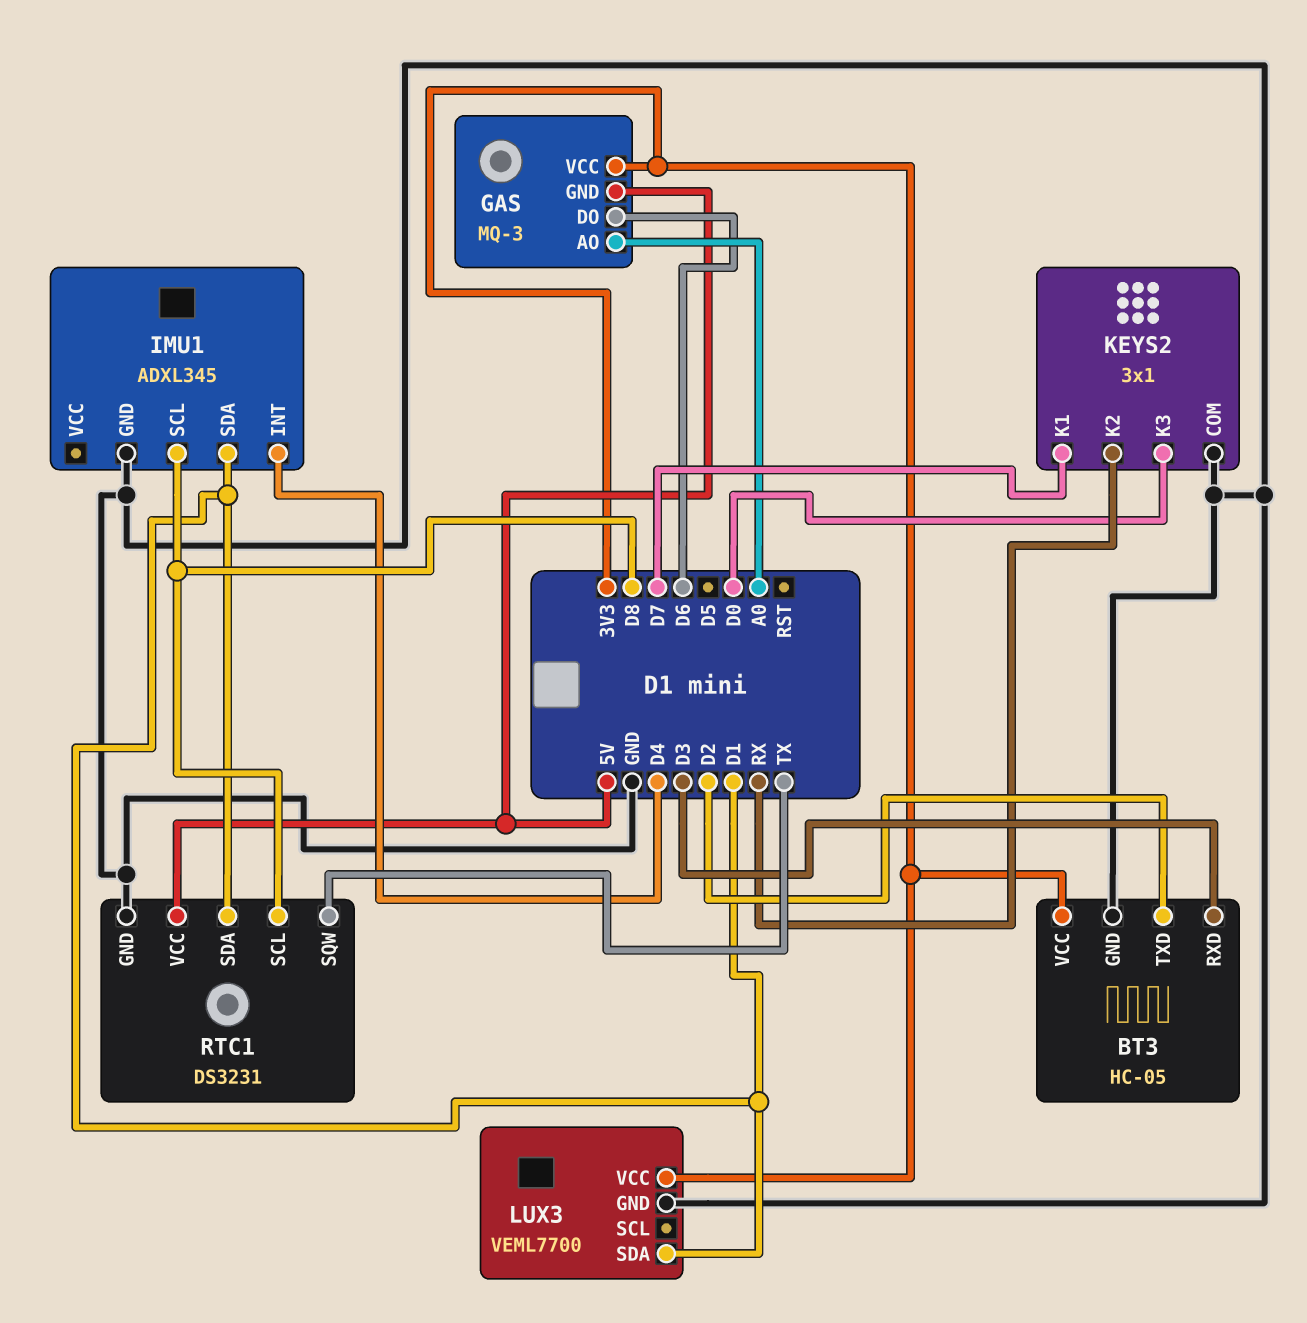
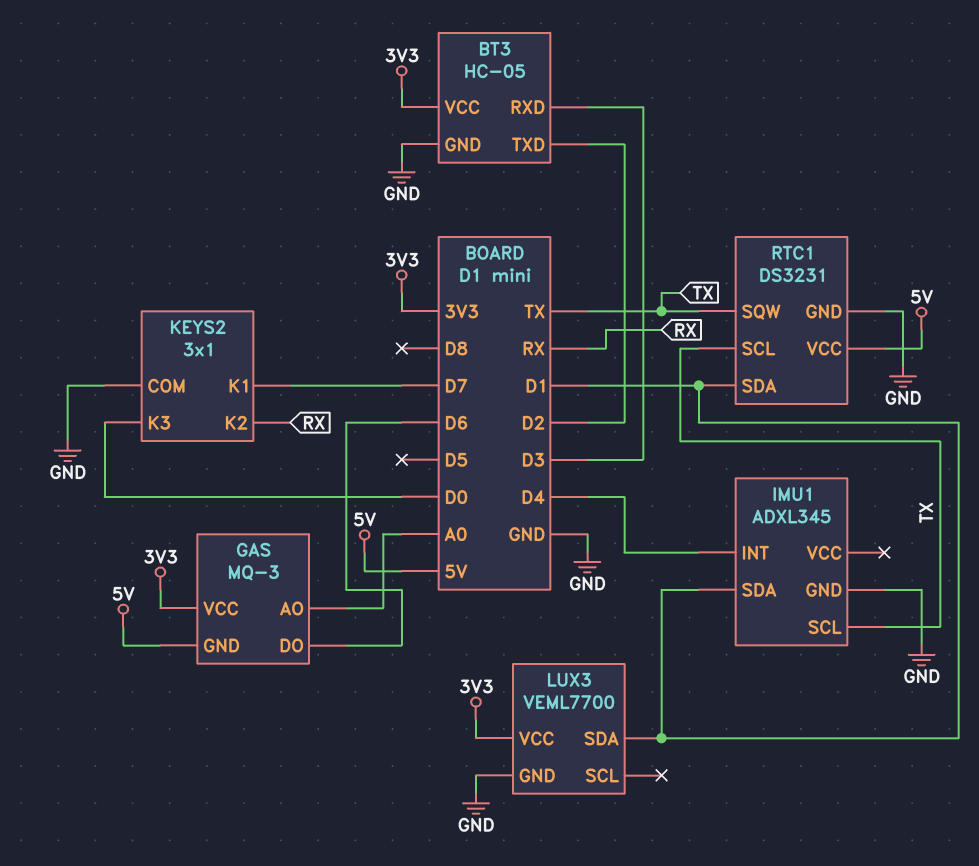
IMU1 pin SCL: D8 -> TX
RTC1 pin SCL: D8 -> TX

